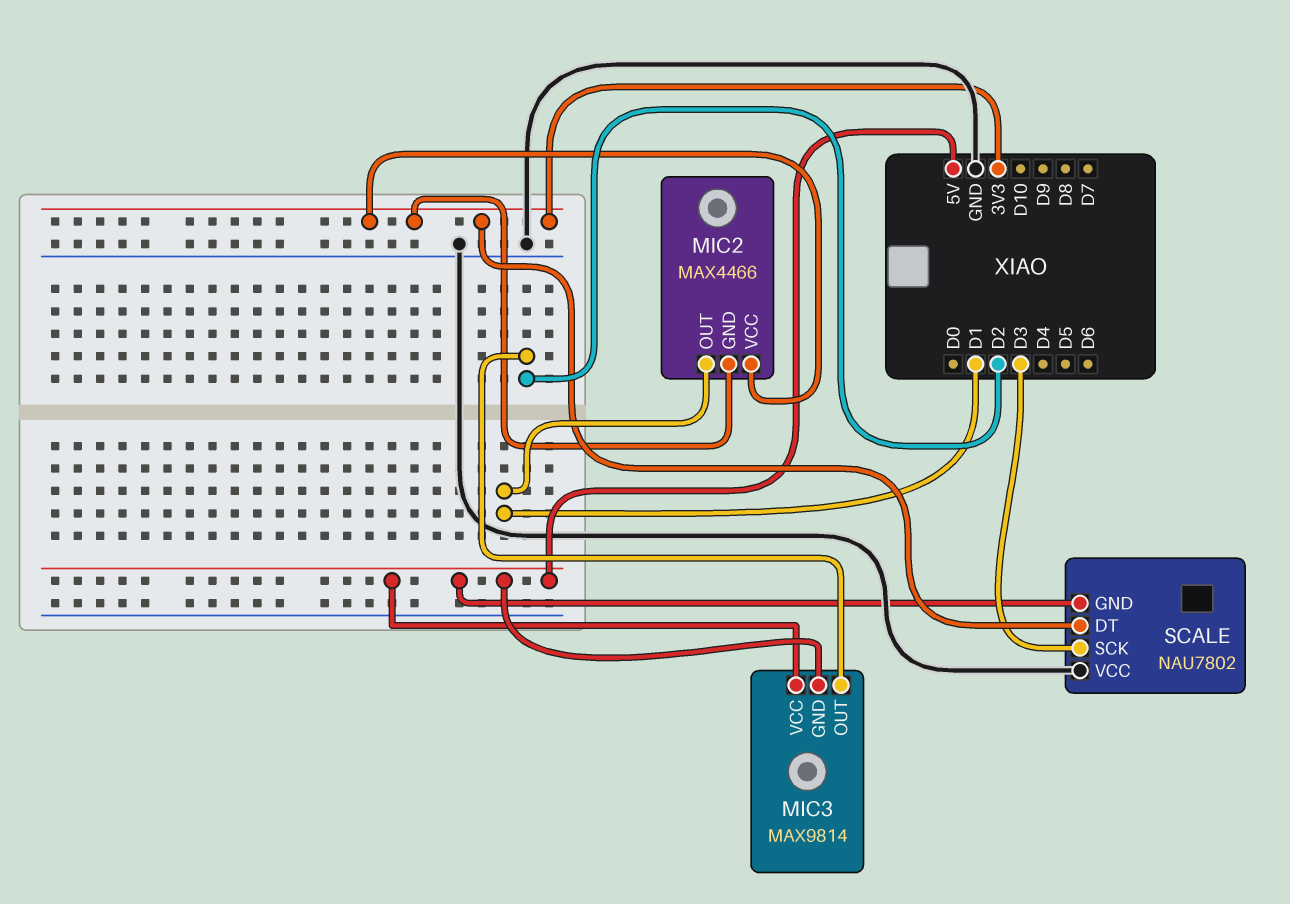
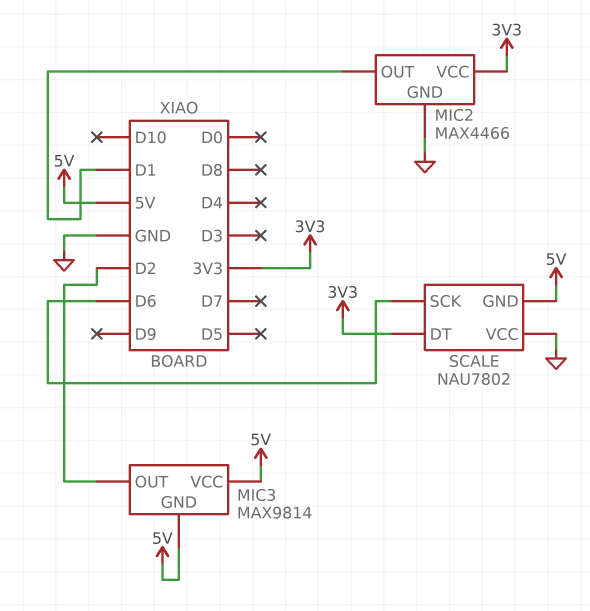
MIC2 pin GND: 3V3 -> GND
SCALE pin SCK: D3 -> D6

